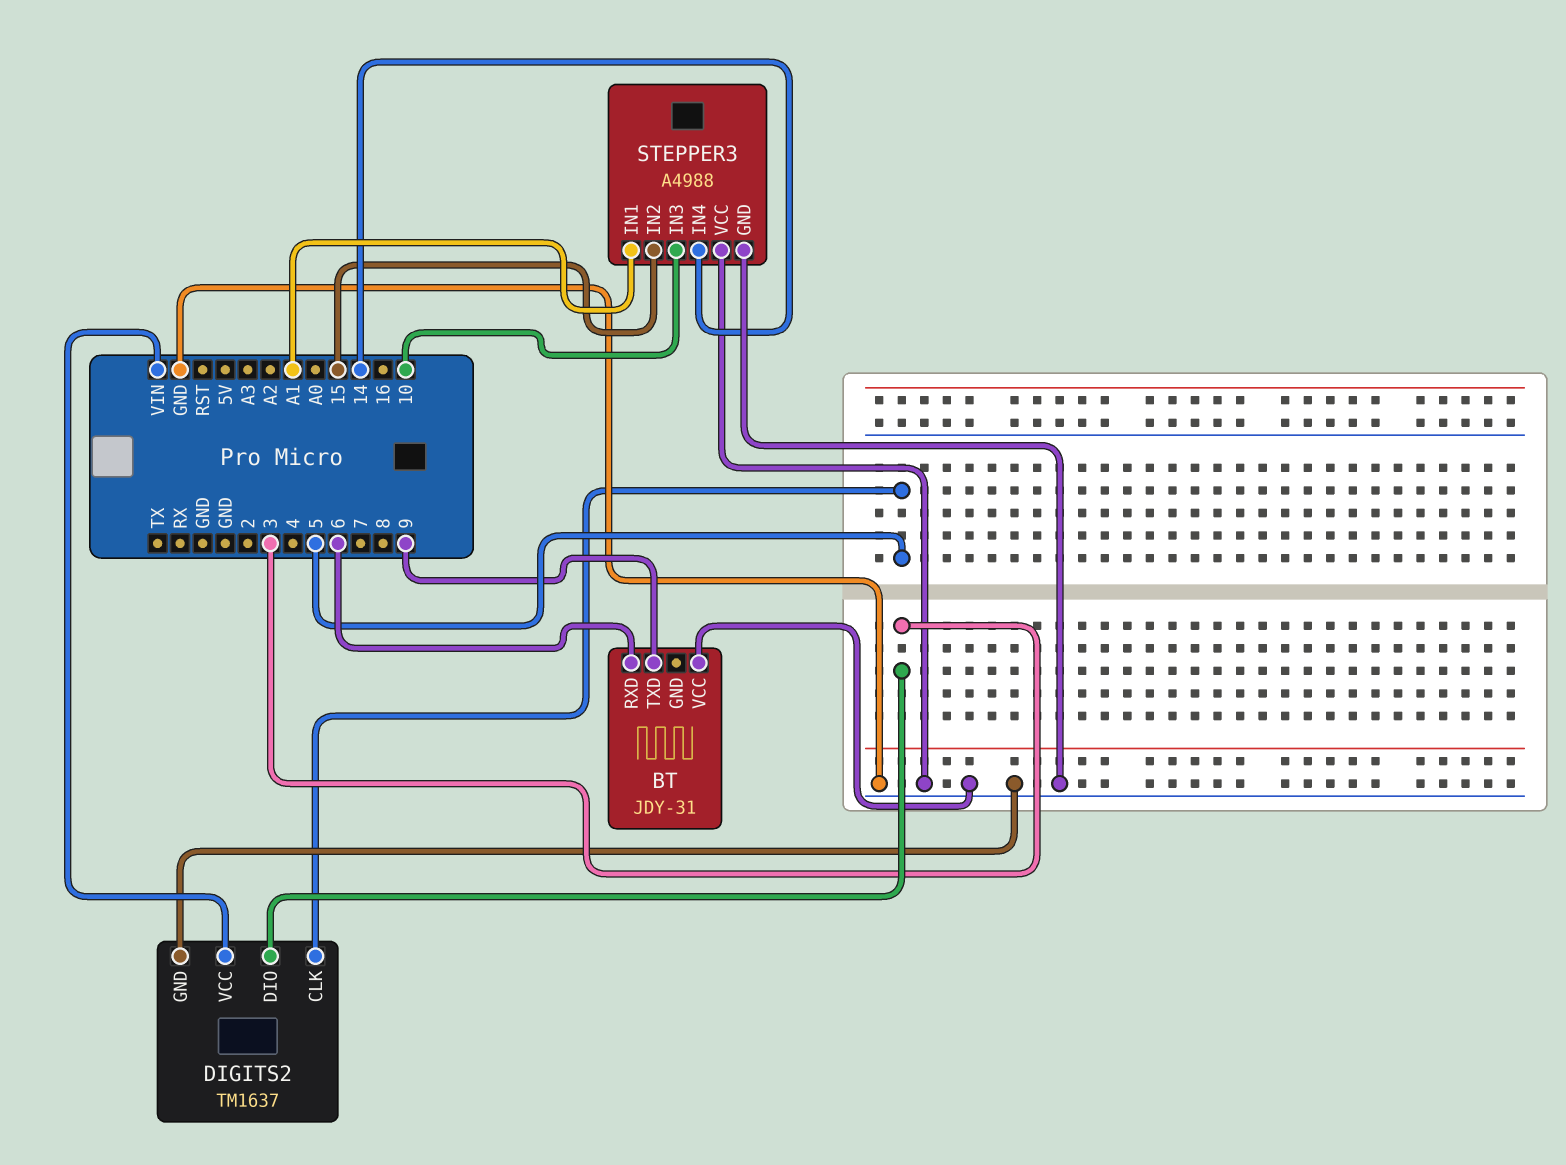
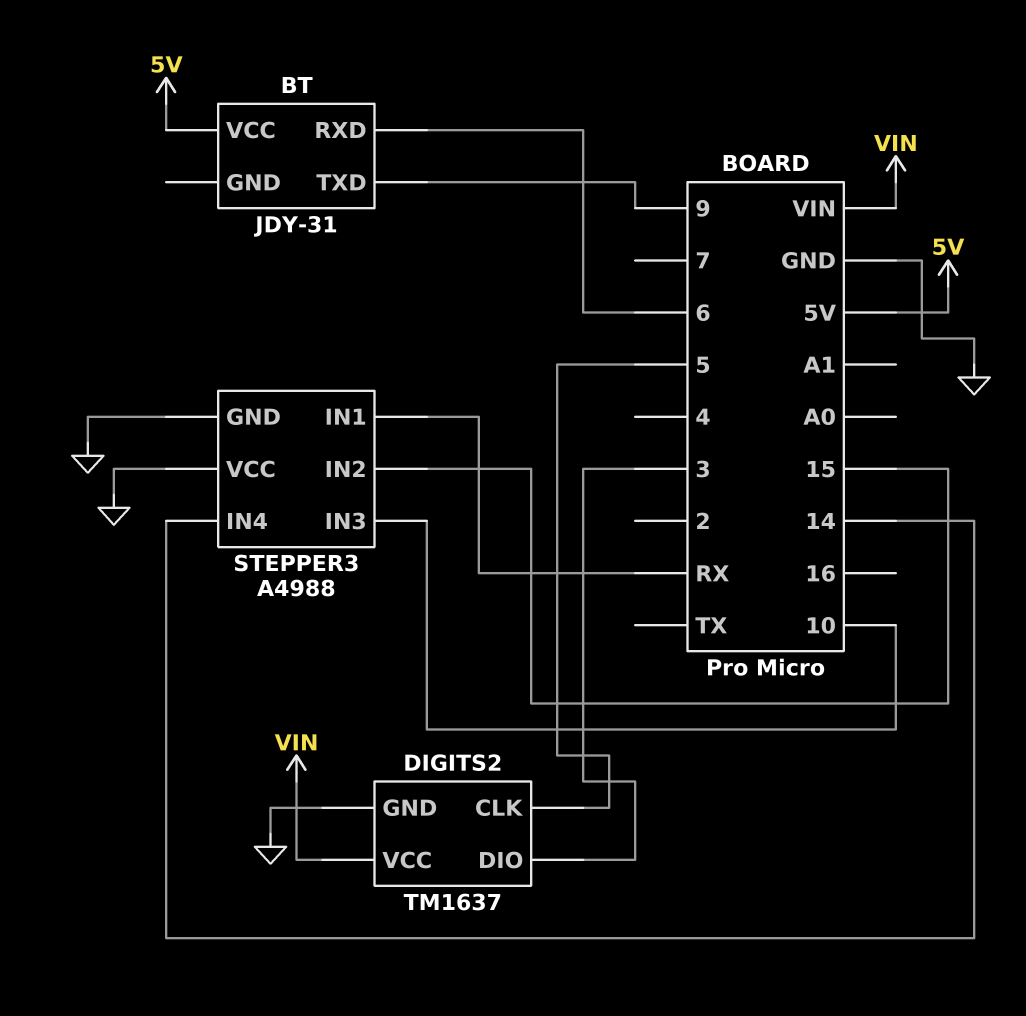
BT pin VCC: GND -> 5V
STEPPER3 pin IN1: A1 -> RX

